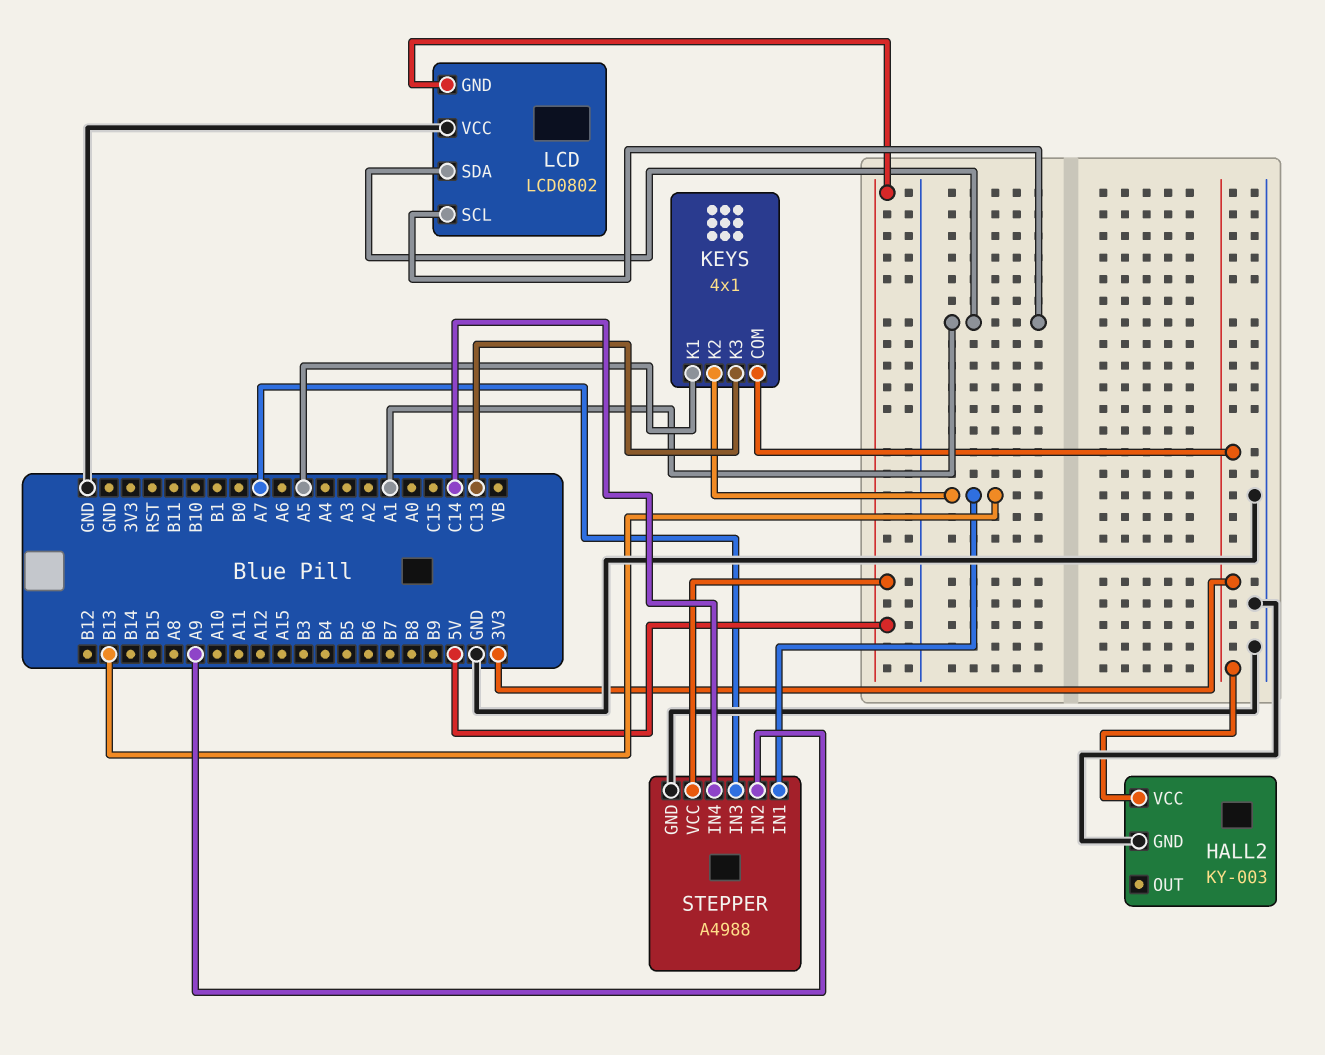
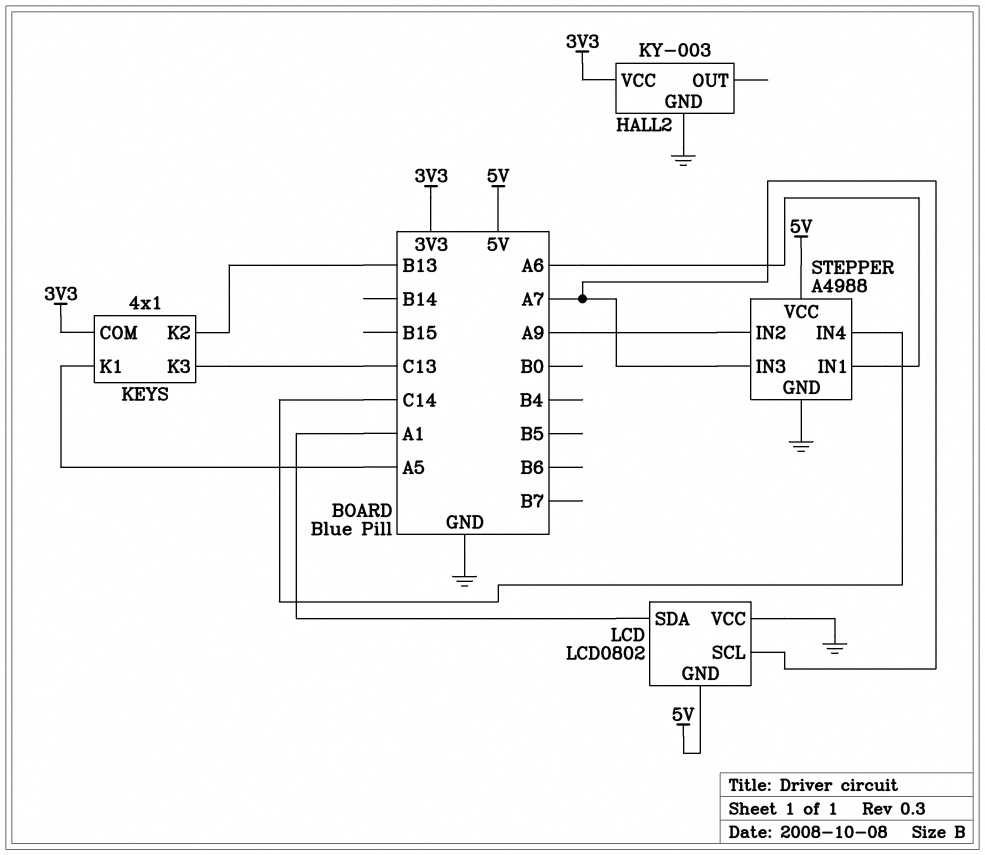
LCD pin SCL: A1 -> A7
STEPPER pin IN1: B13 -> A6

